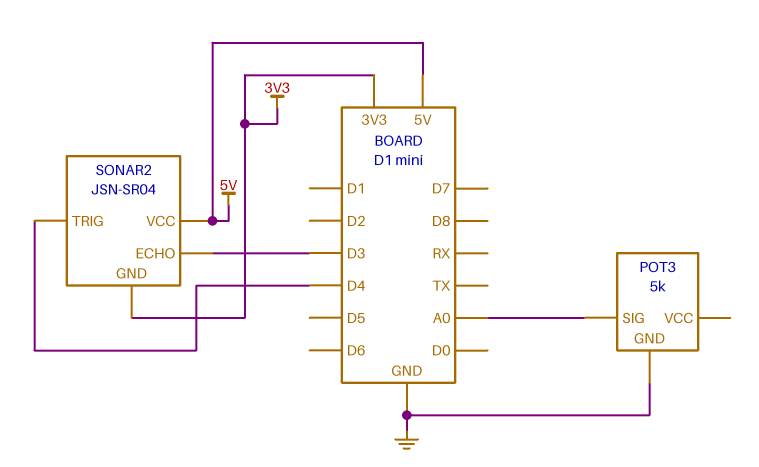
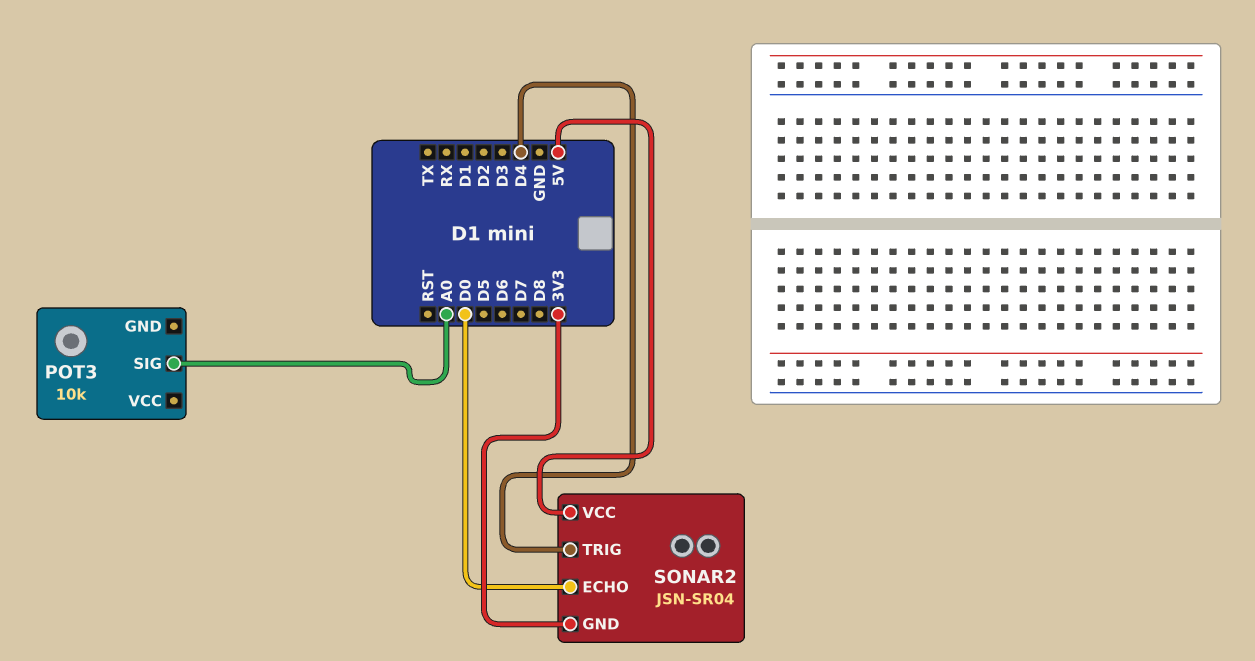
POT3: 5k -> 10k
POT3 pin GND: GND -> none
SONAR2 pin ECHO: D3 -> D0

